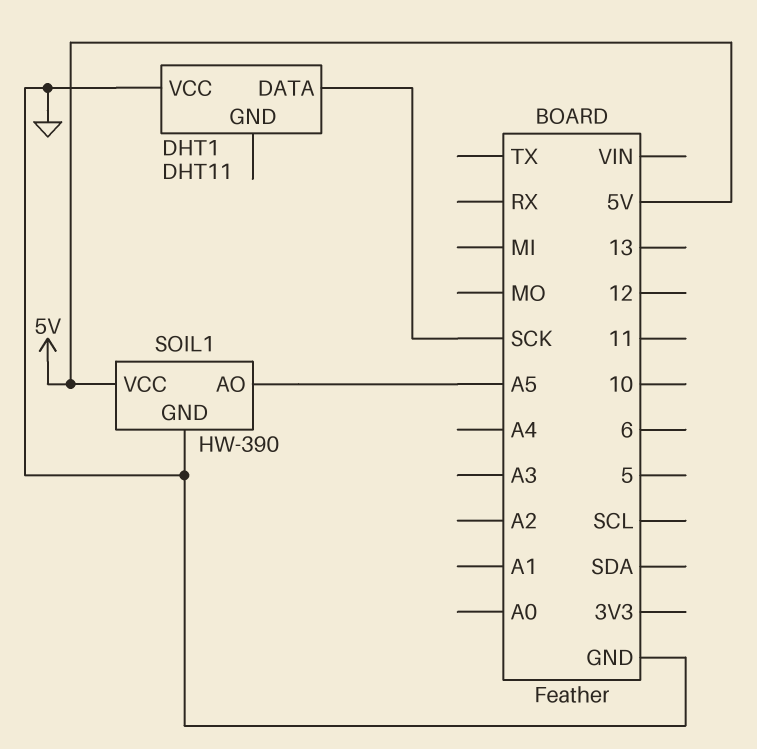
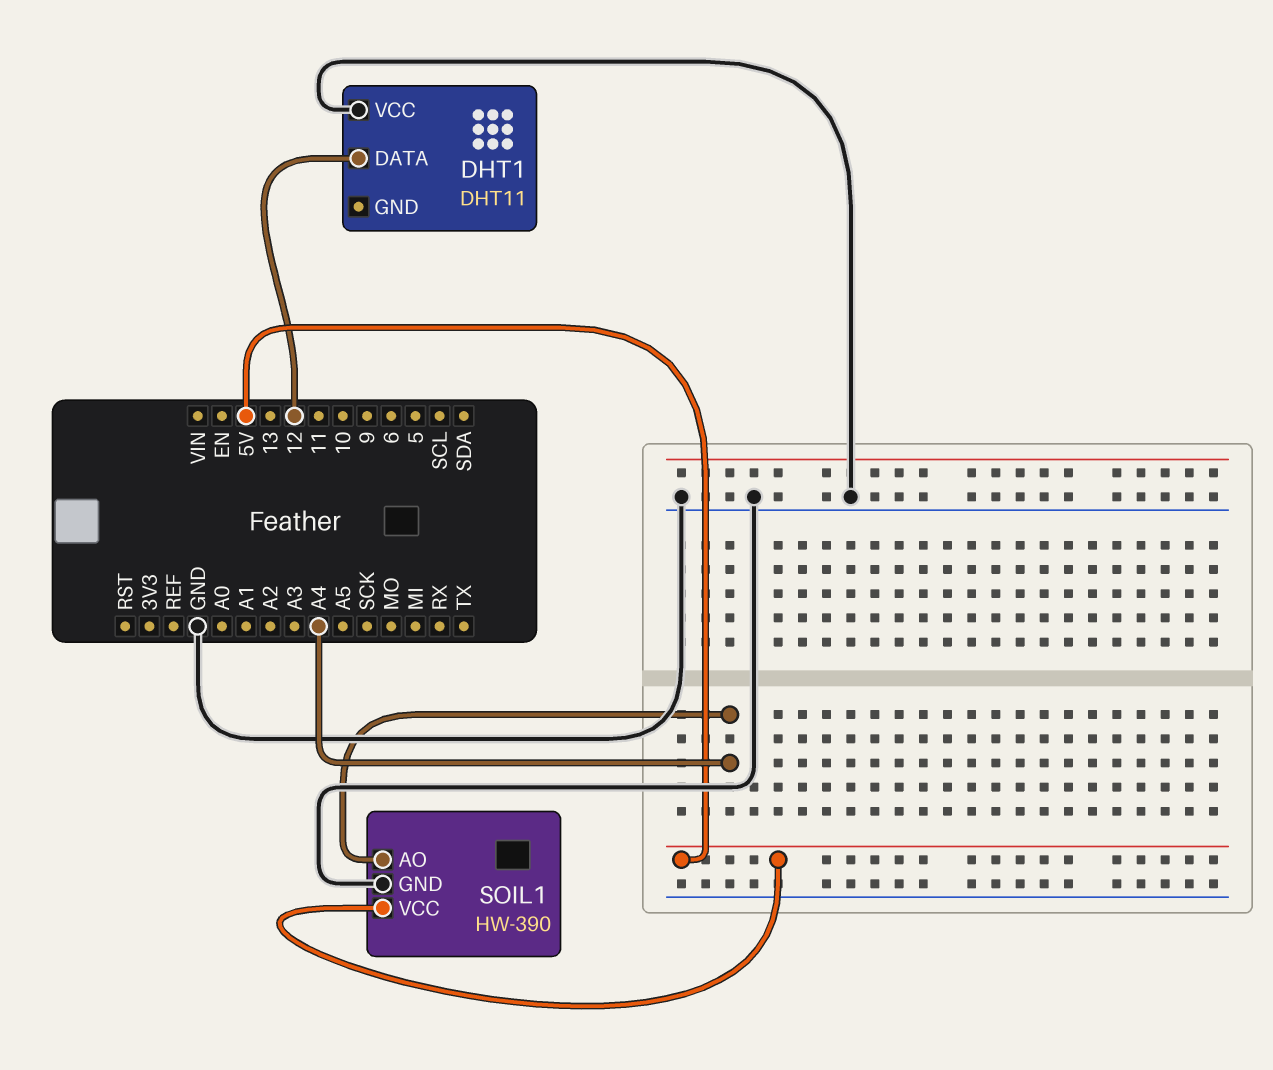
DHT1 pin DATA: SCK -> 12
SOIL1 pin AO: A5 -> A4

